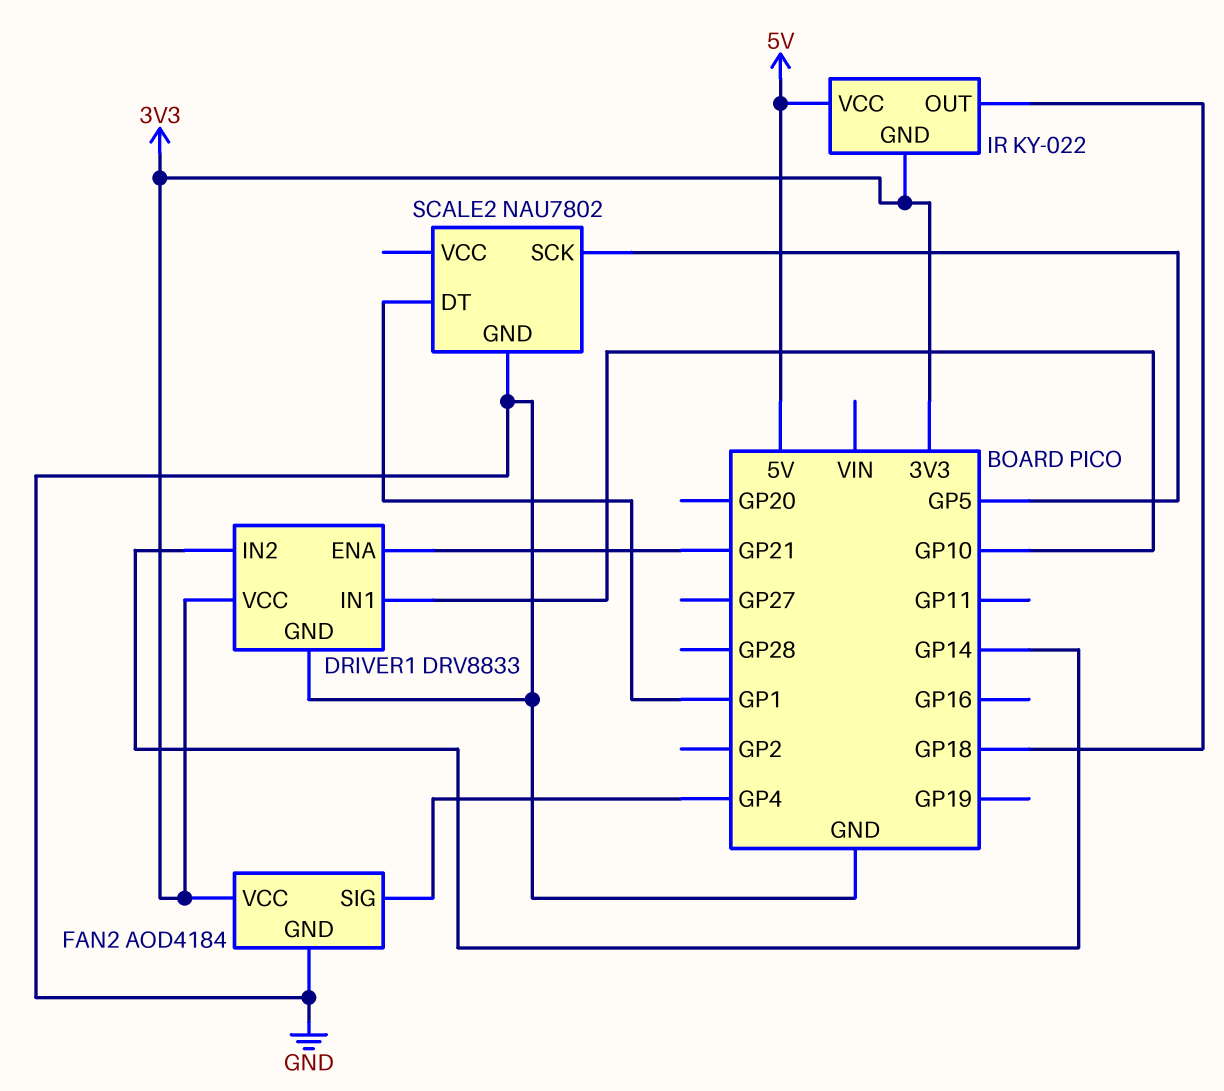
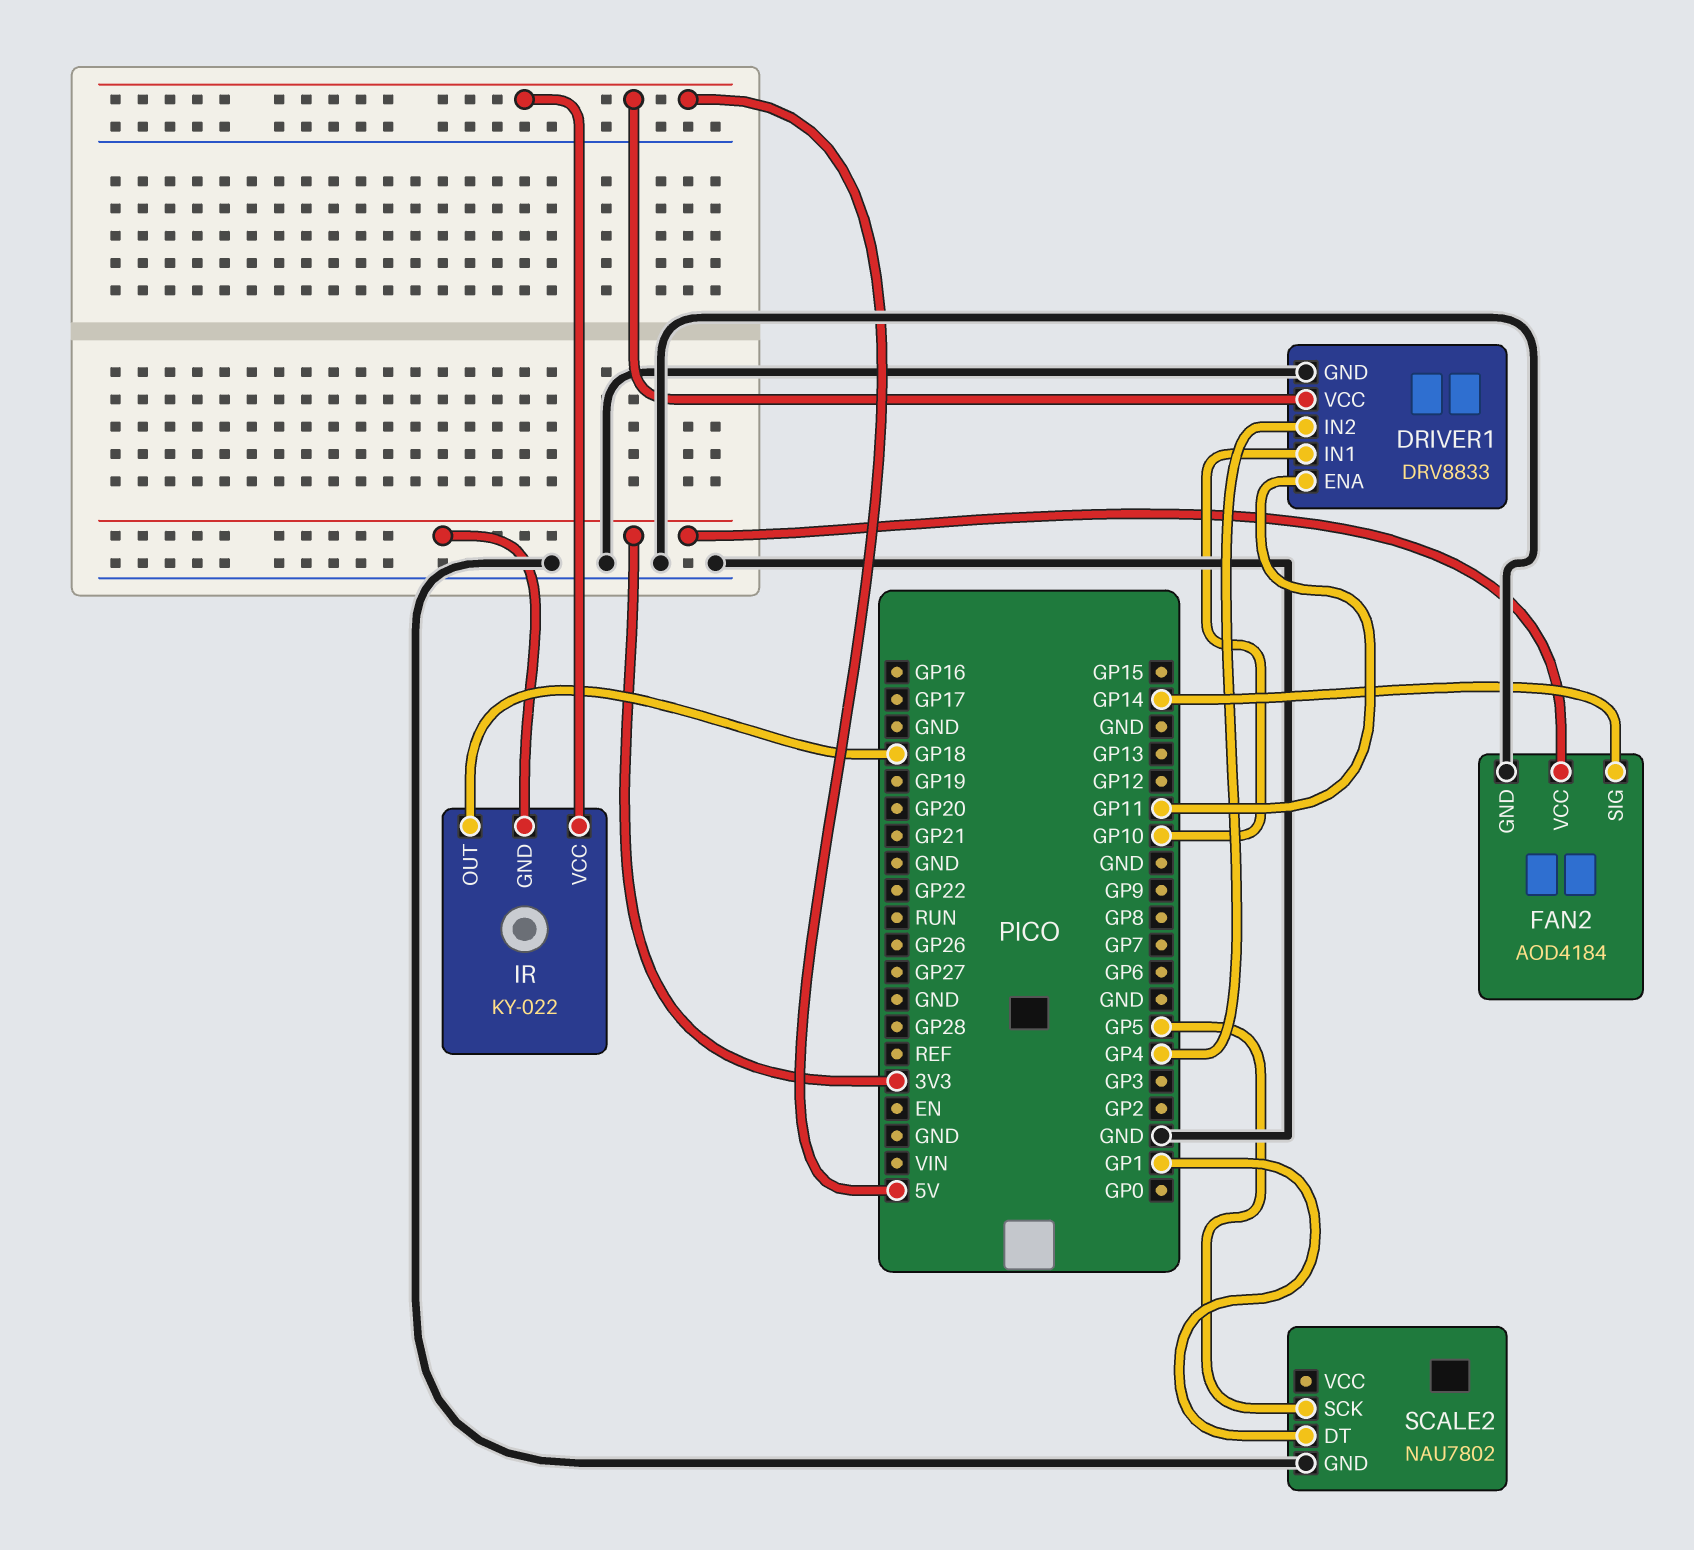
DRIVER1 pin ENA: GP21 -> GP11
DRIVER1 pin IN2: GP14 -> GP4
DRIVER1 pin VCC: 3V3 -> 5V
FAN2 pin SIG: GP4 -> GP14

